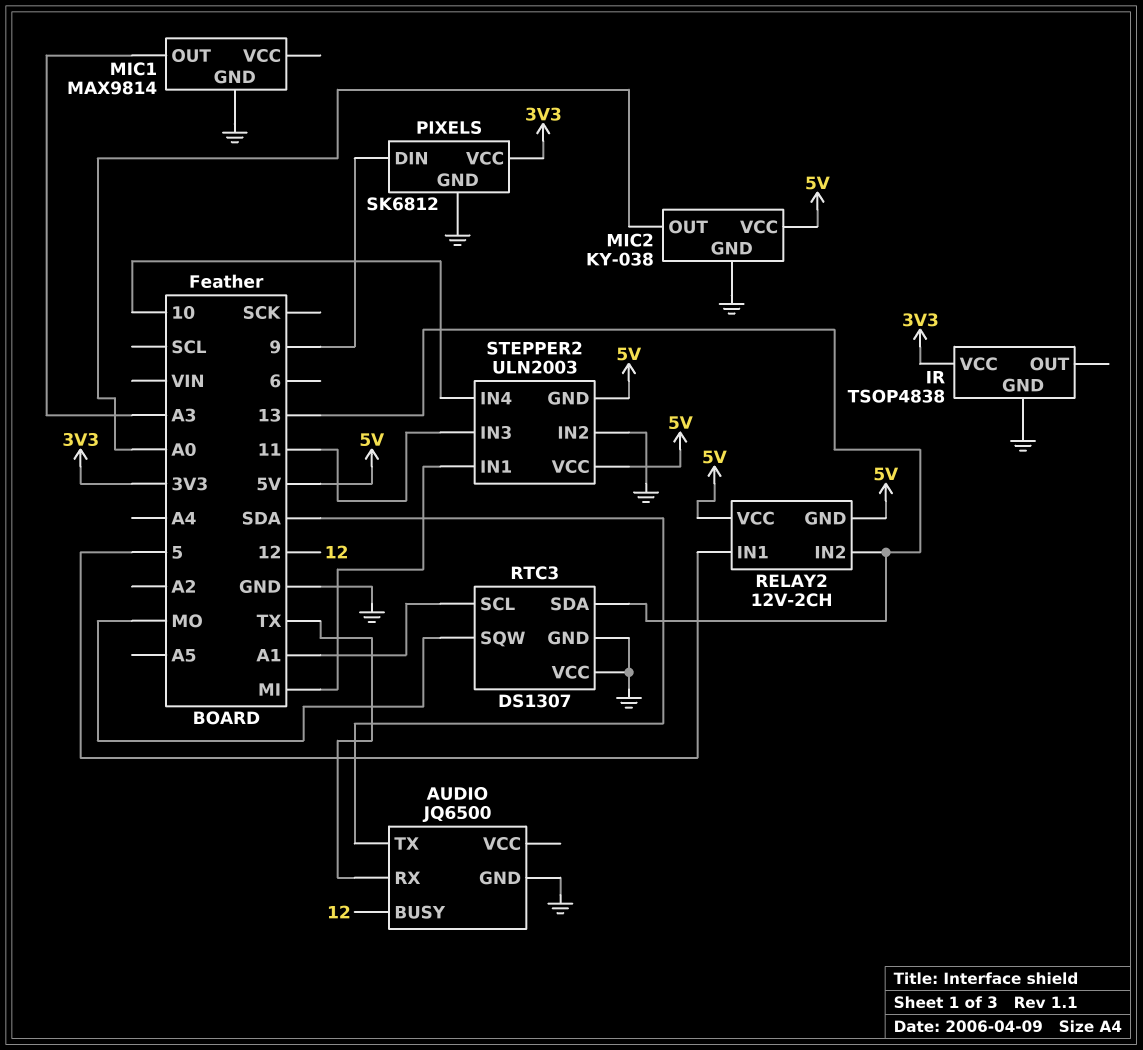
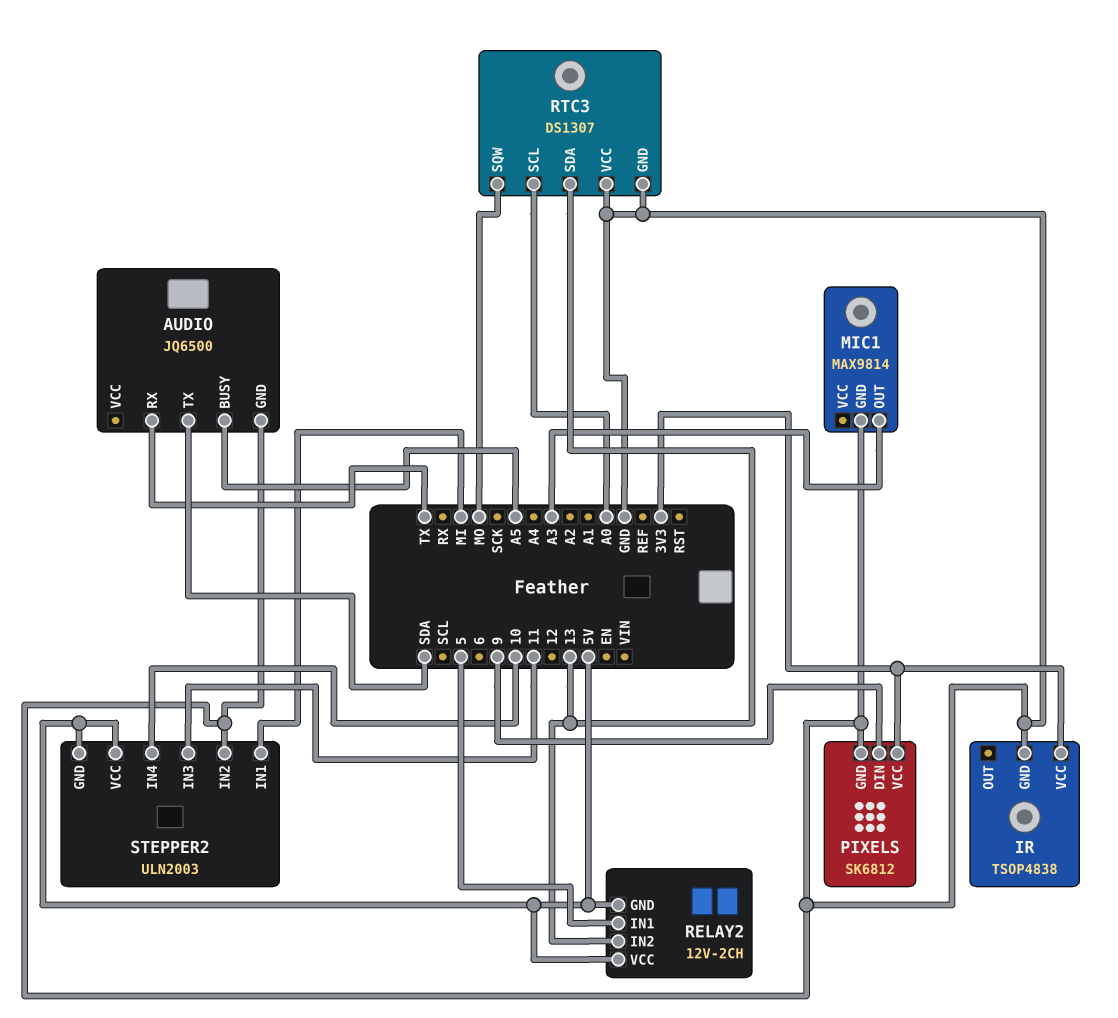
AUDIO pin BUSY: 12 -> A5
MIC2: KY-038 -> none
MIC2 pin GND: GND -> none
MIC2 pin OUT: A0 -> none
MIC2 pin VCC: 5V -> none
RTC3 pin SCL: A1 -> A0

